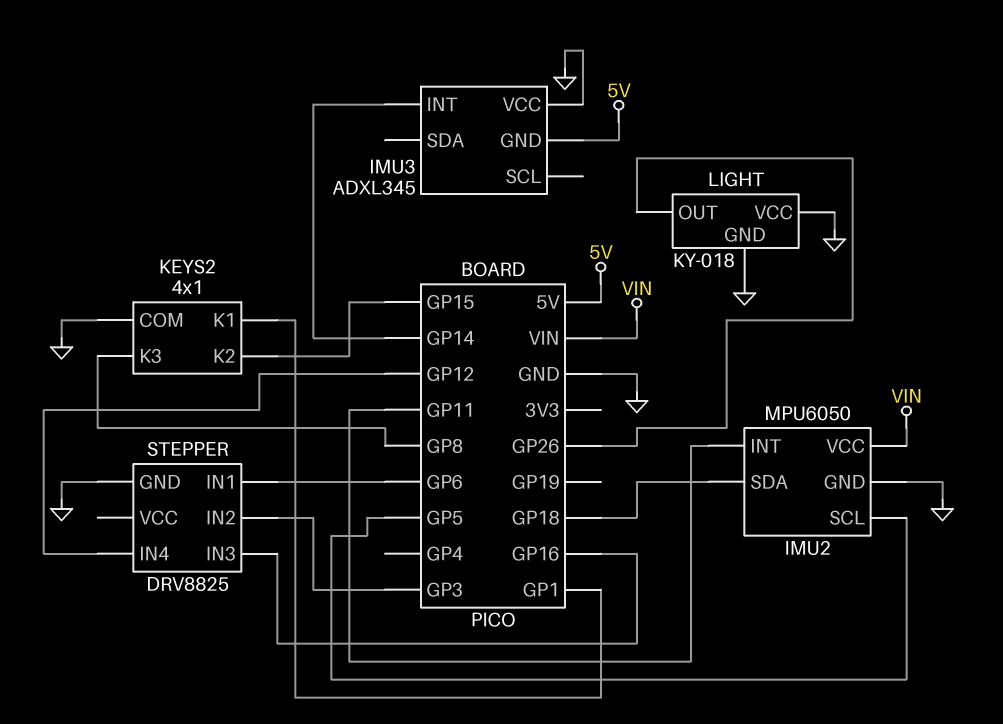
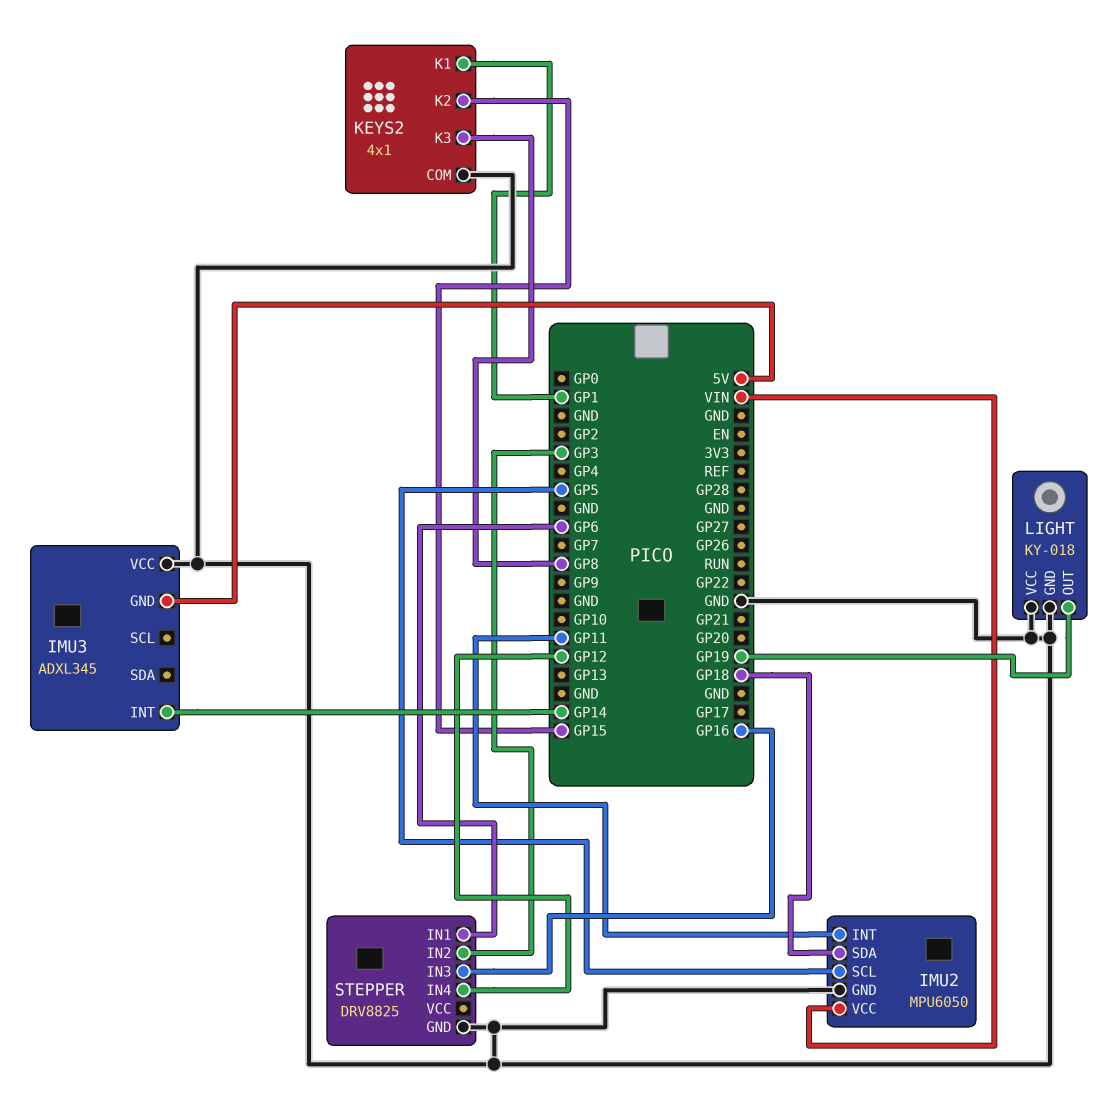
LIGHT pin OUT: GP26 -> GP19

